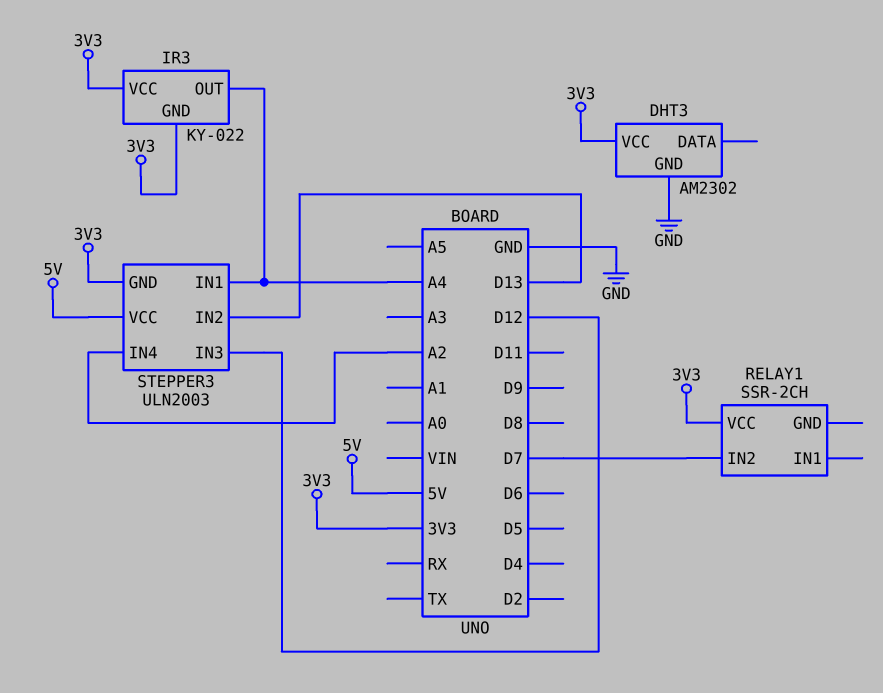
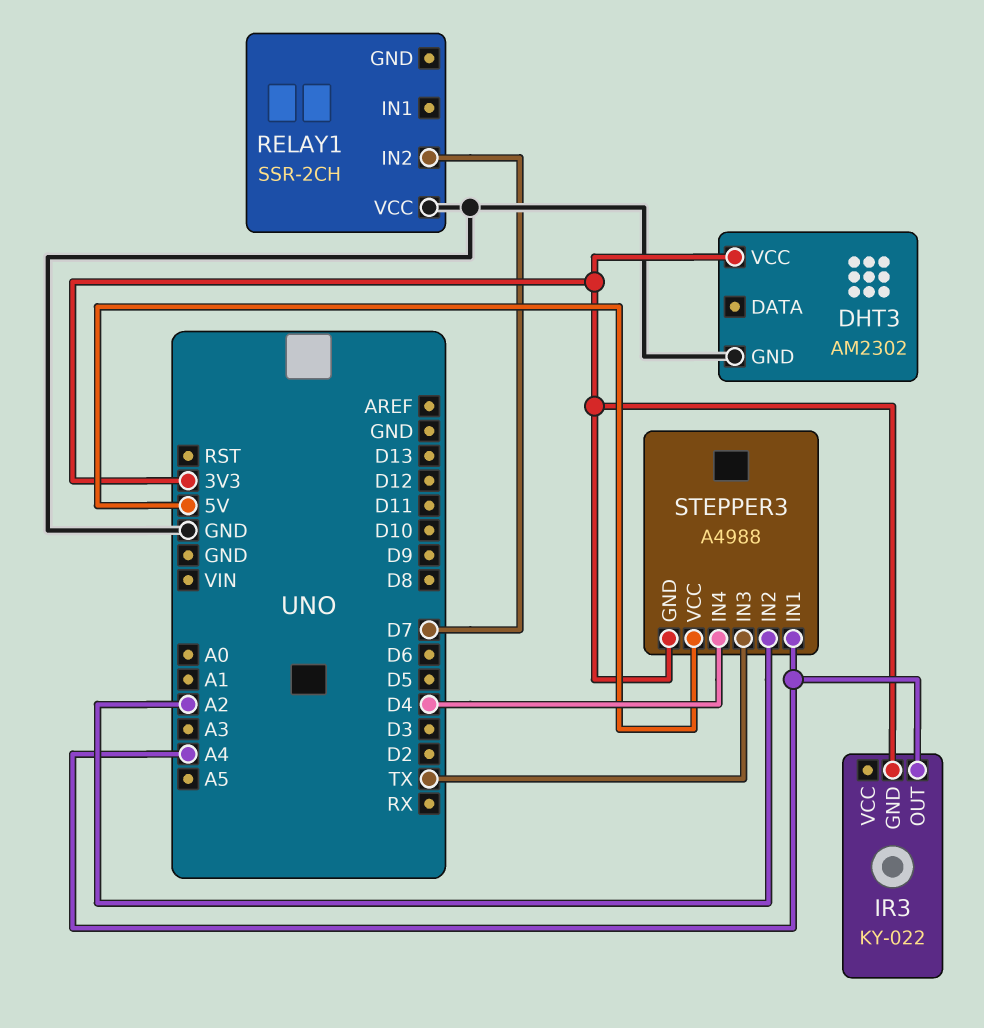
IR3 pin VCC: 3V3 -> none
RELAY1 pin VCC: 3V3 -> GND
STEPPER3: ULN2003 -> A4988
STEPPER3 pin IN2: D13 -> A2
STEPPER3 pin IN3: D12 -> TX
STEPPER3 pin IN4: A2 -> D4

